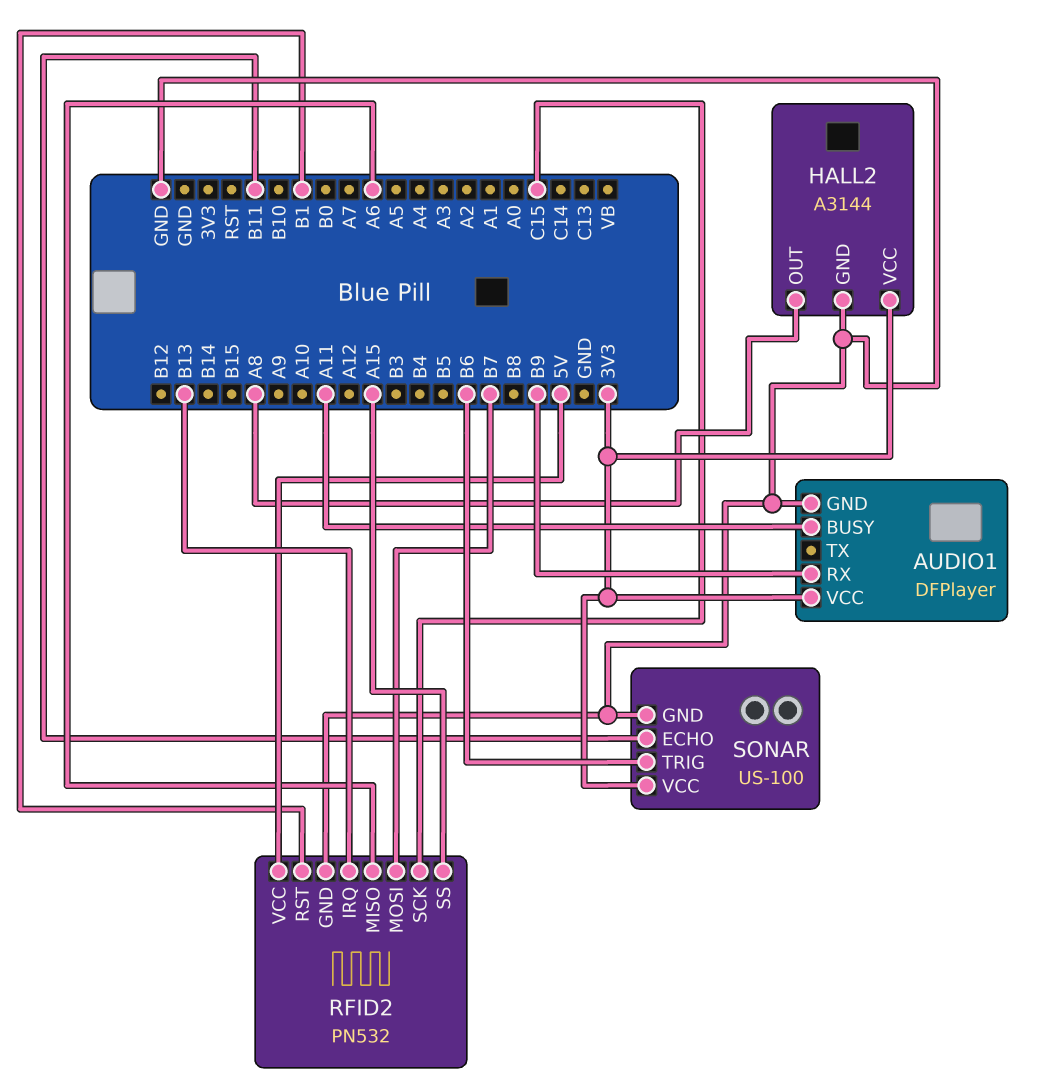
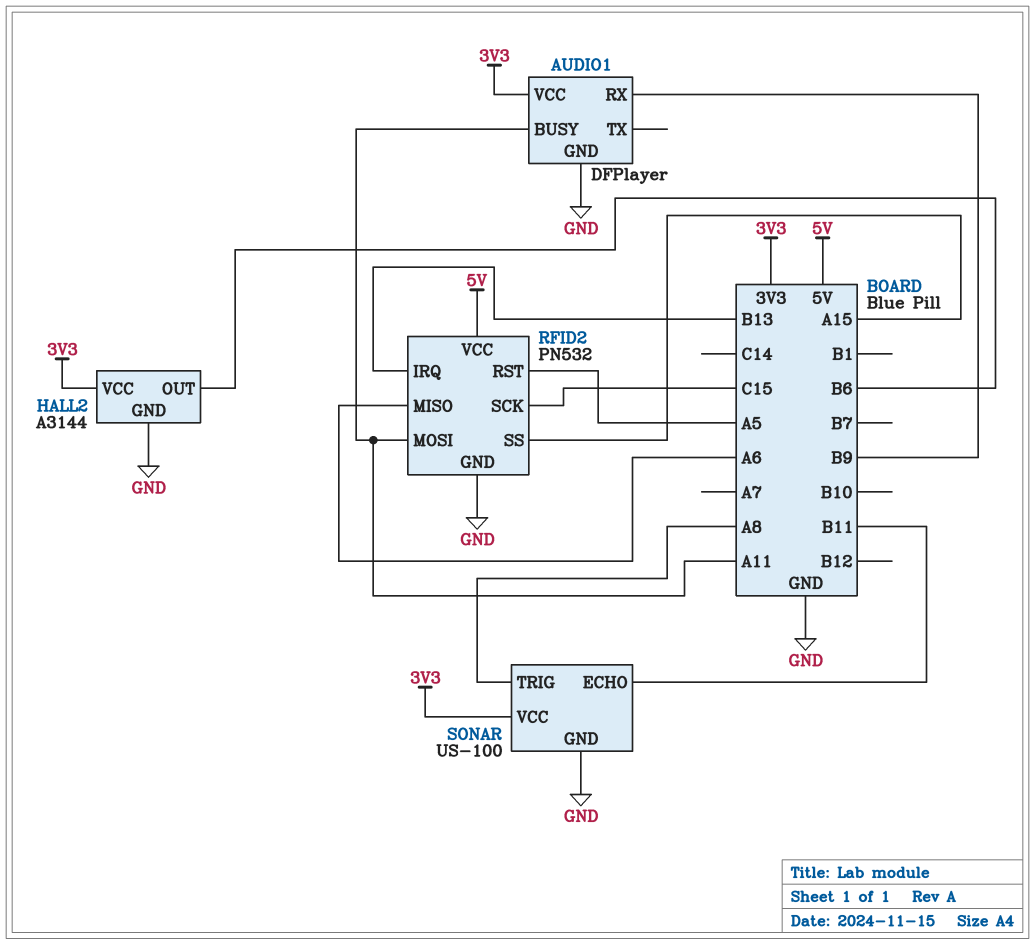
HALL2 pin OUT: A8 -> B6
RFID2 pin MOSI: B7 -> A11
RFID2 pin RST: B1 -> A5
SONAR pin TRIG: B6 -> A8

